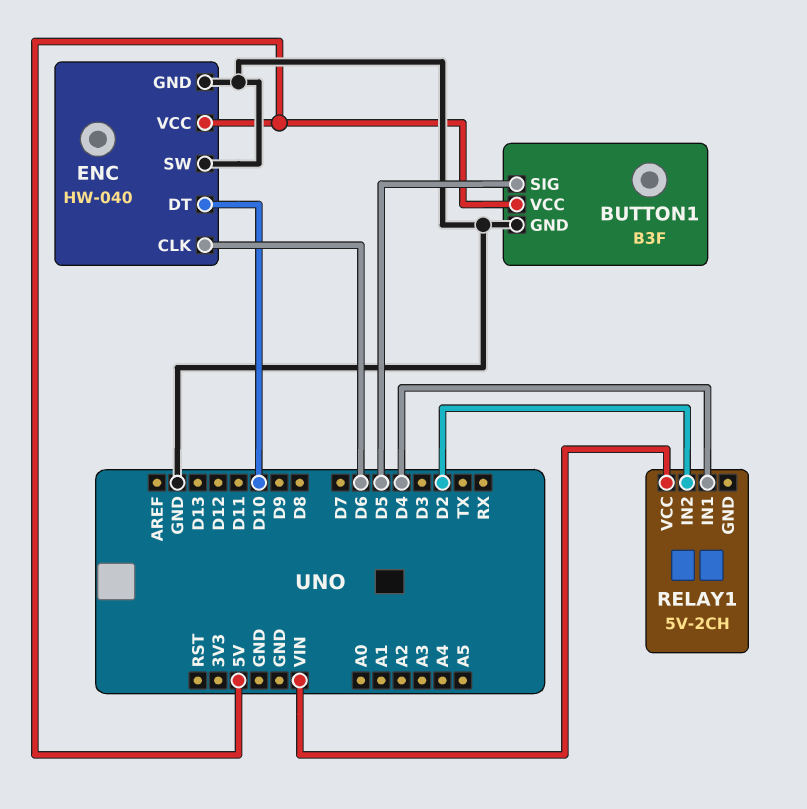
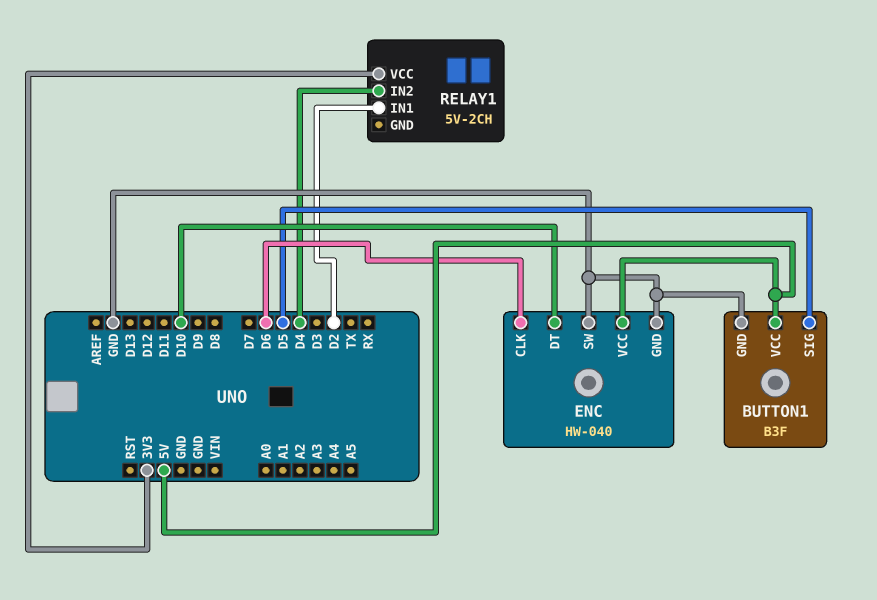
RELAY1 pin IN1: D4 -> D2
RELAY1 pin IN2: D2 -> D4
RELAY1 pin VCC: VIN -> 3V3

